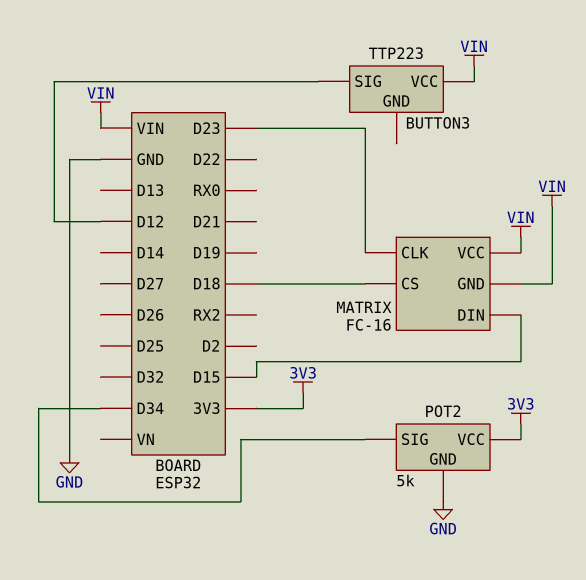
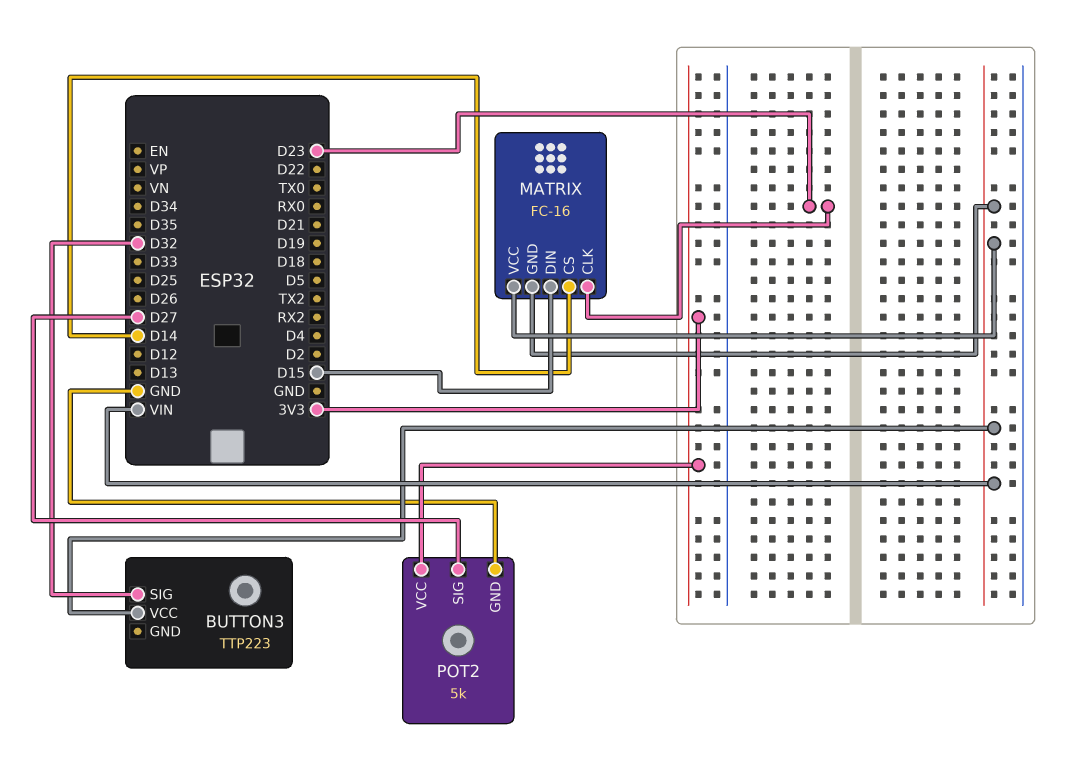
BUTTON3 pin SIG: D12 -> D32
MATRIX pin CS: D18 -> D14
POT2 pin SIG: D34 -> D27

